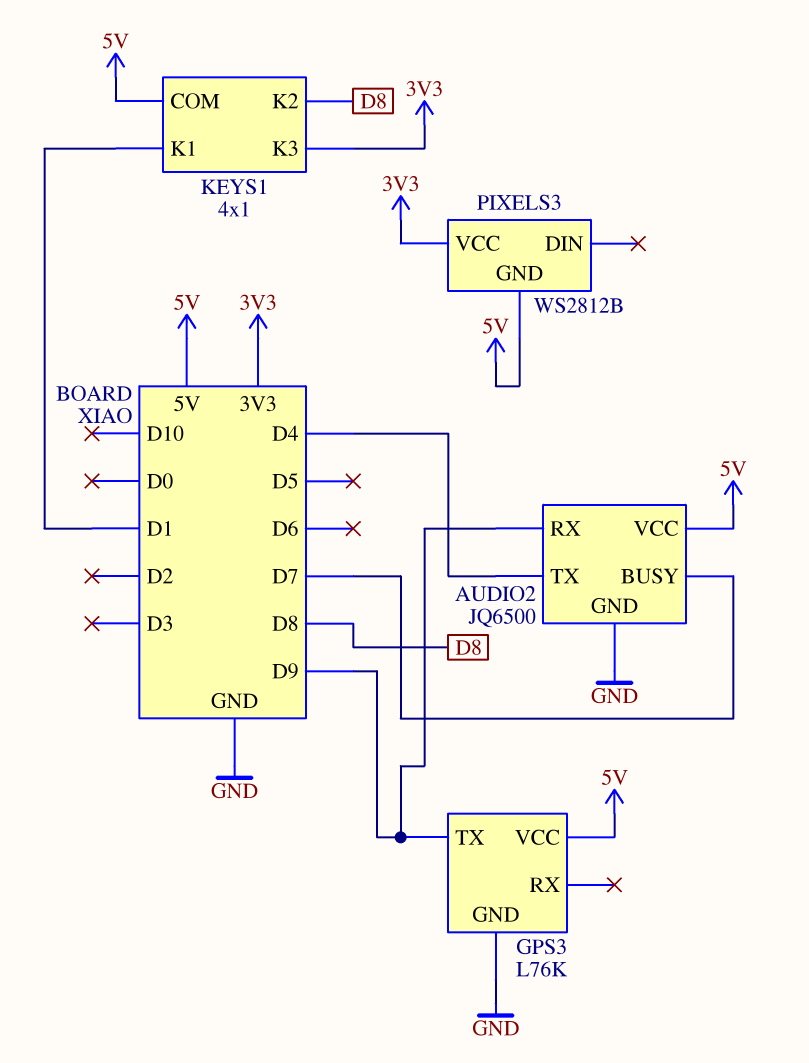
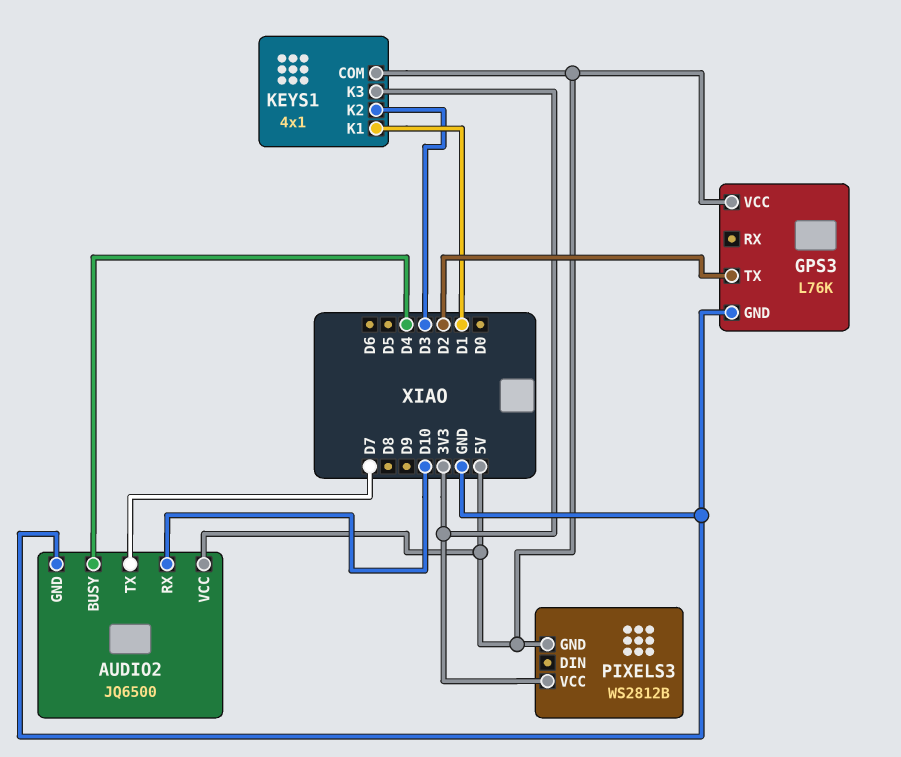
AUDIO2 pin BUSY: D7 -> D4
AUDIO2 pin RX: D9 -> D10
AUDIO2 pin TX: D4 -> D7
GPS3 pin TX: D9 -> D2
KEYS1 pin K2: D8 -> D3

